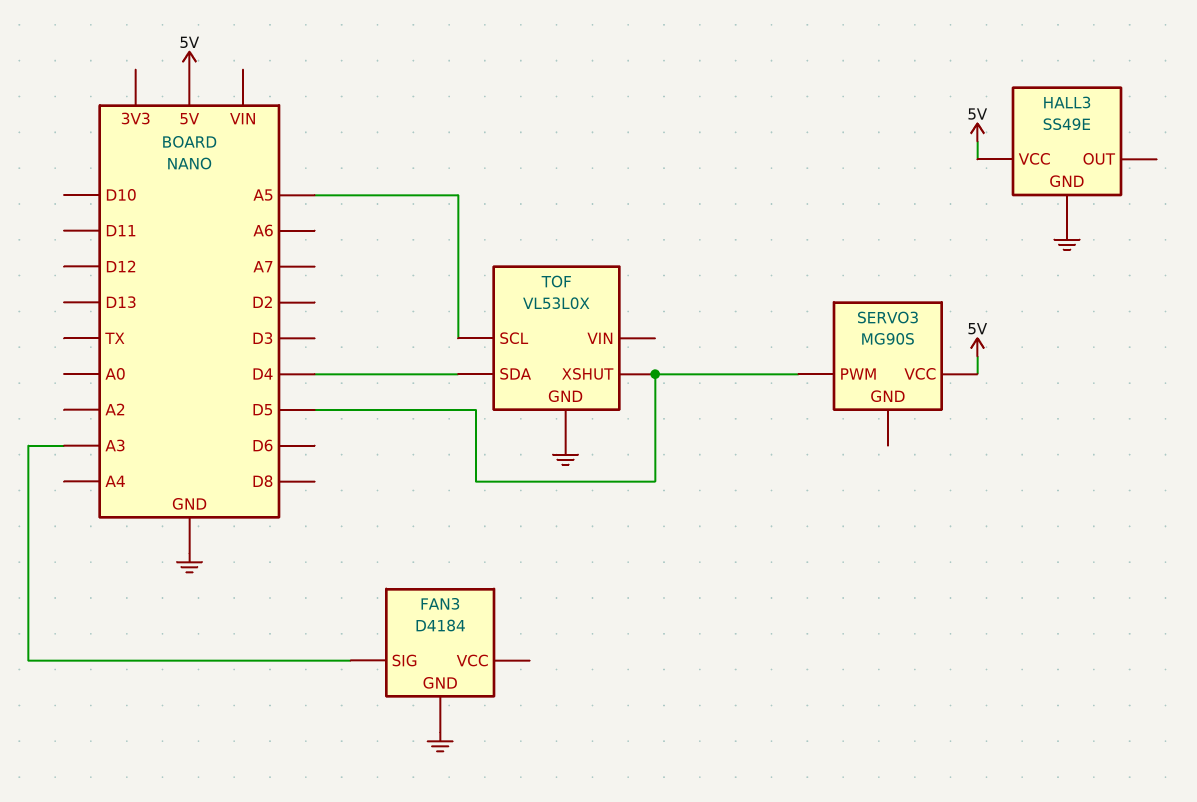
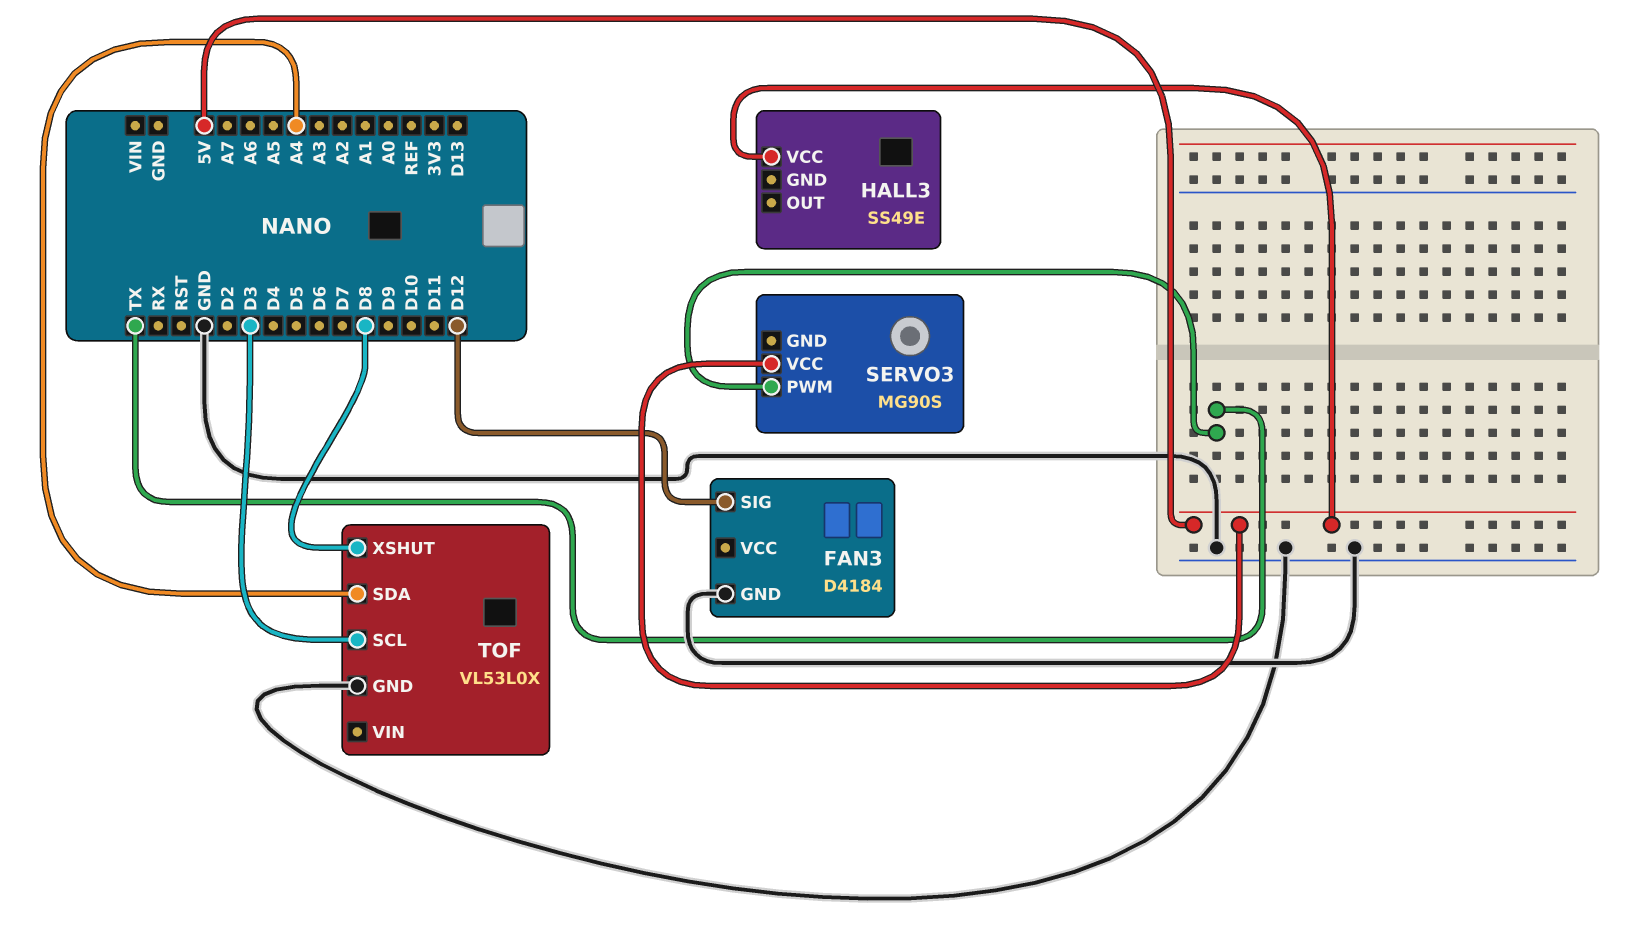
FAN3 pin SIG: A3 -> D12
HALL3 pin GND: GND -> none
SERVO3 pin PWM: D5 -> TX
TOF pin SCL: A5 -> D3
TOF pin SDA: D4 -> A4
TOF pin XSHUT: D5 -> D8

